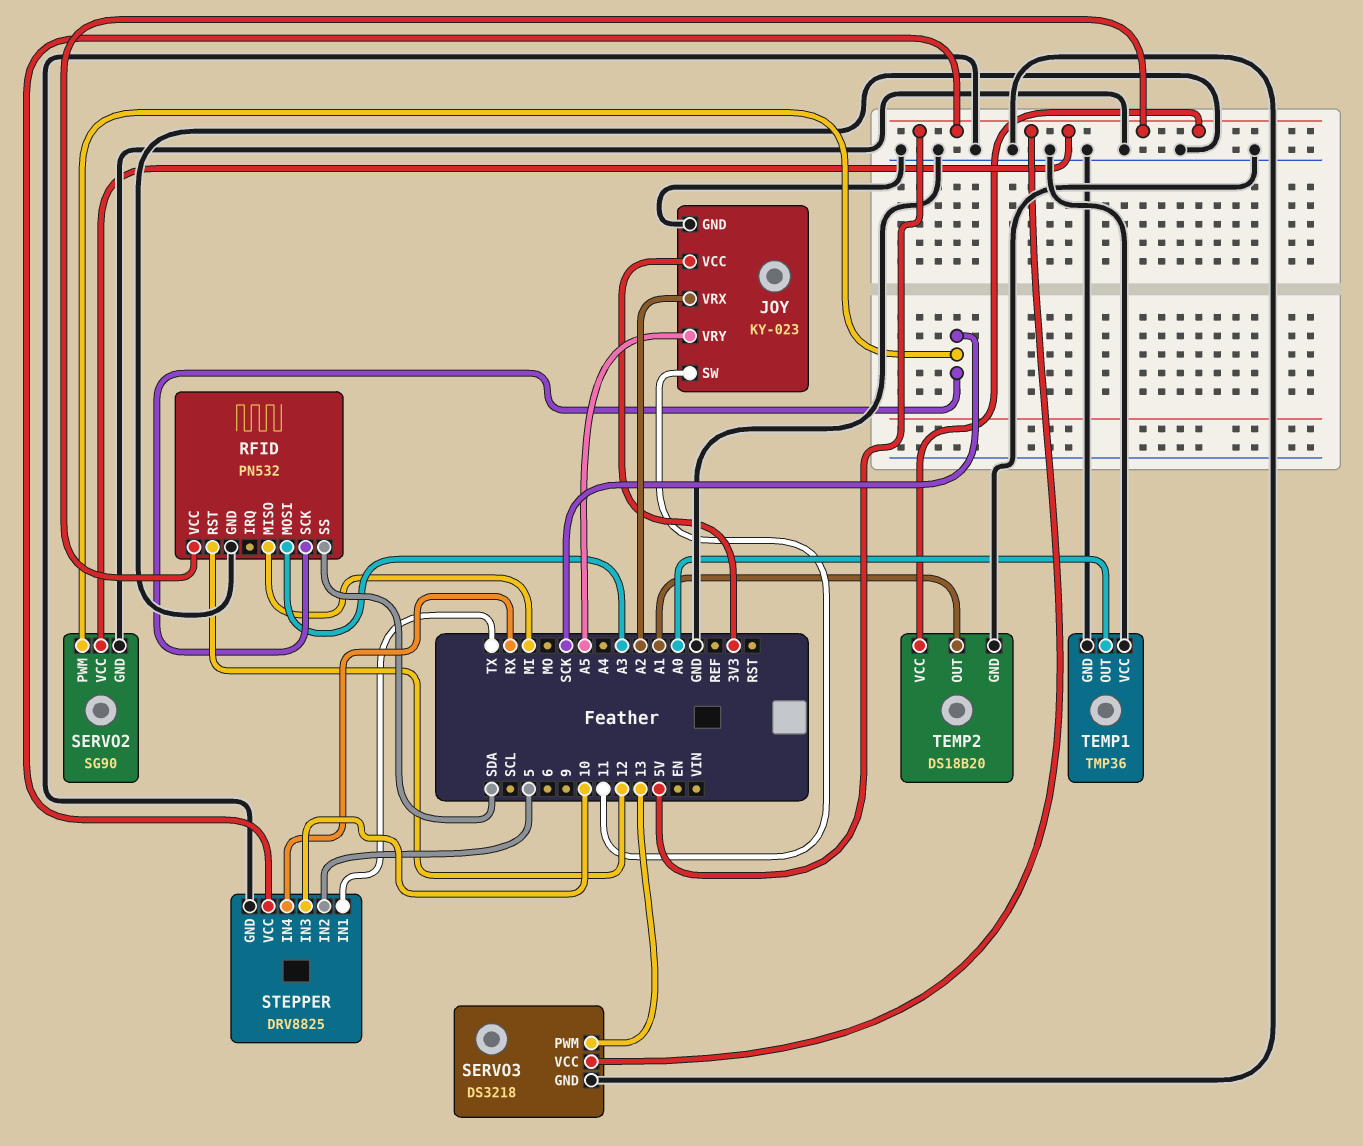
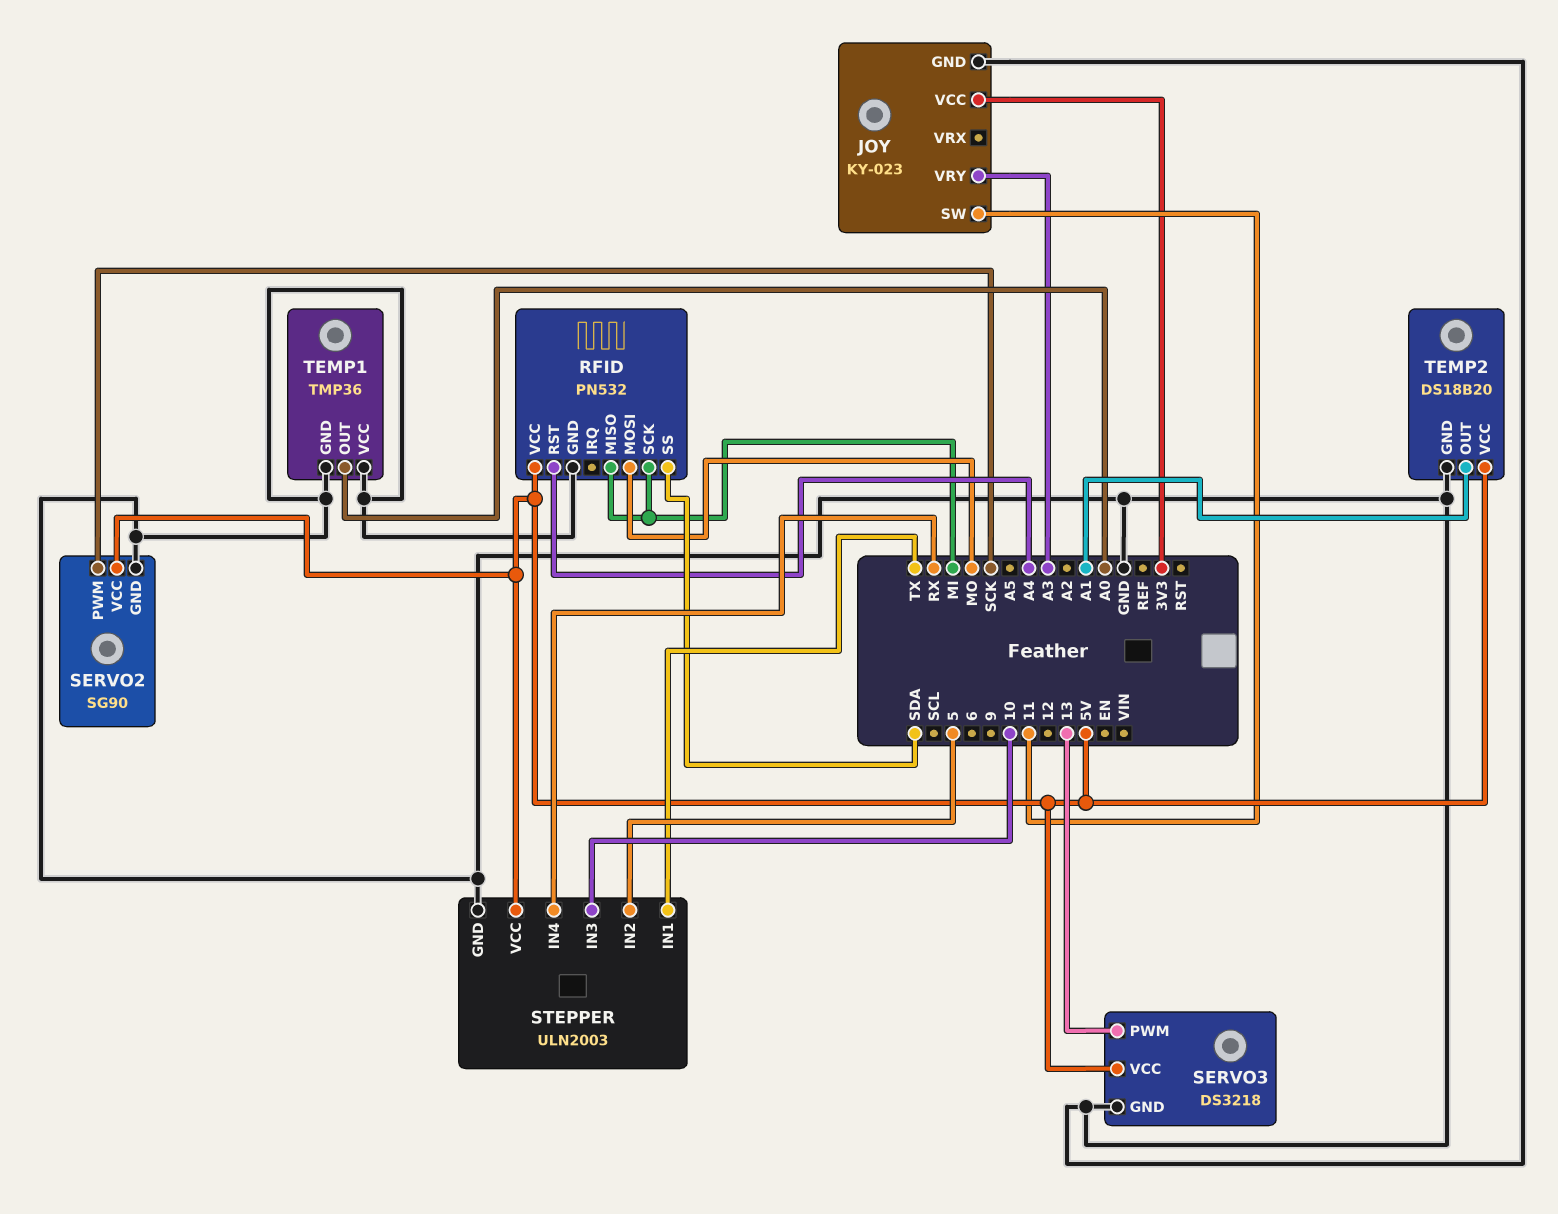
JOY pin VRX: A2 -> none
JOY pin VRY: A5 -> A3
RFID pin MOSI: A3 -> MO
RFID pin RST: 12 -> A4
RFID pin SCK: SCK -> MI
STEPPER: DRV8825 -> ULN2003

